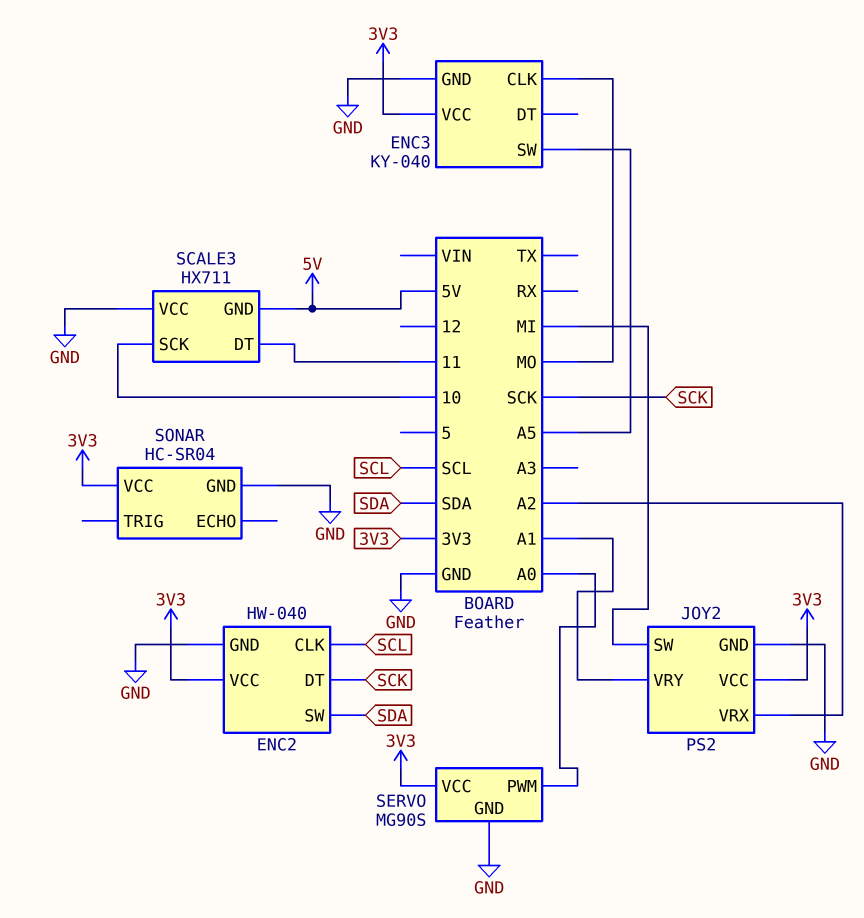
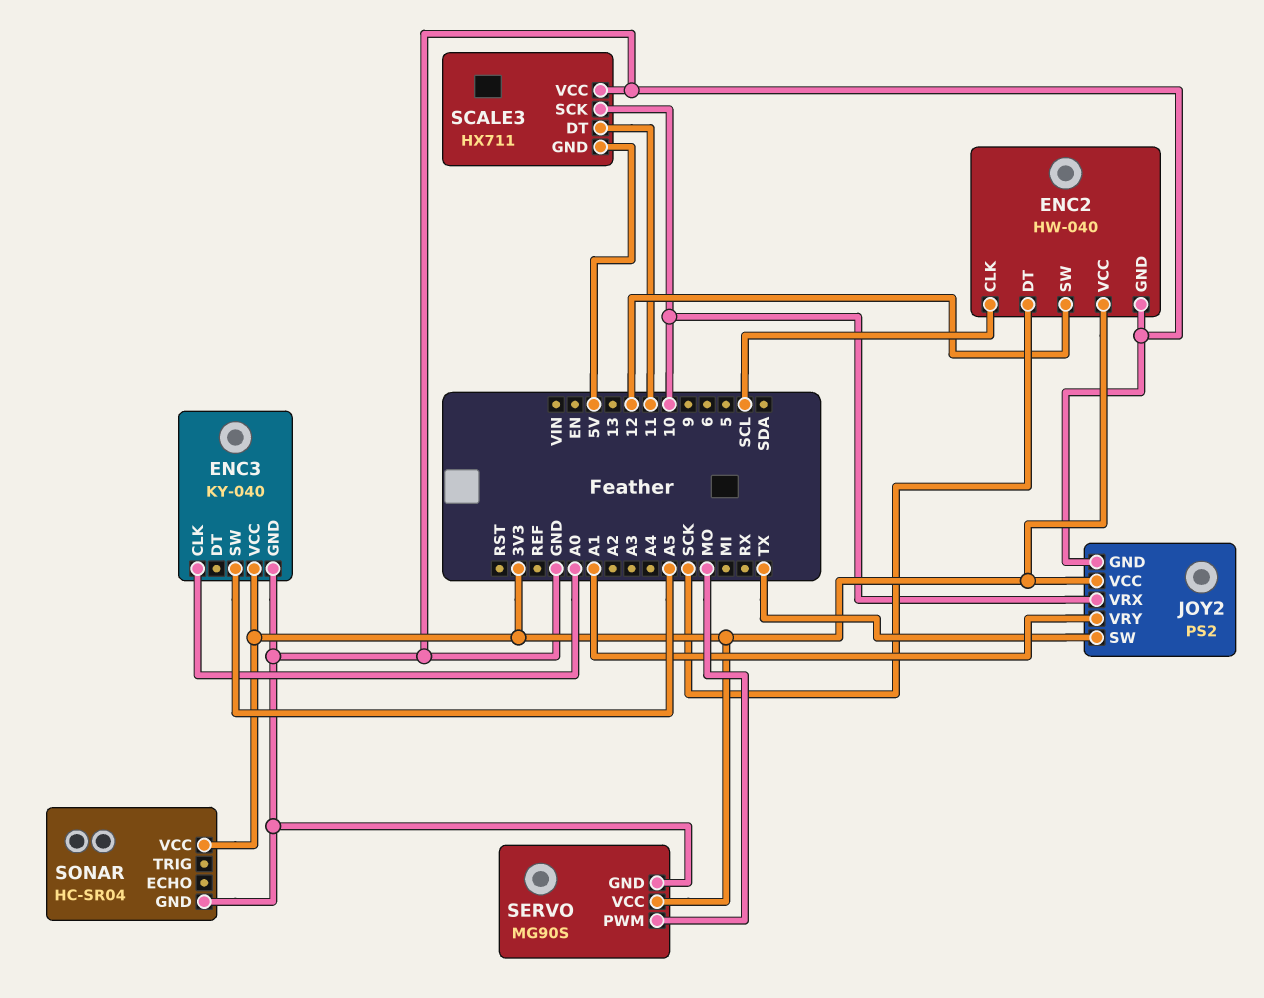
ENC2 pin SW: SDA -> 12
ENC3 pin CLK: MO -> A0
JOY2 pin SW: MI -> TX
JOY2 pin VRX: A2 -> 10
SERVO pin PWM: A0 -> MO

